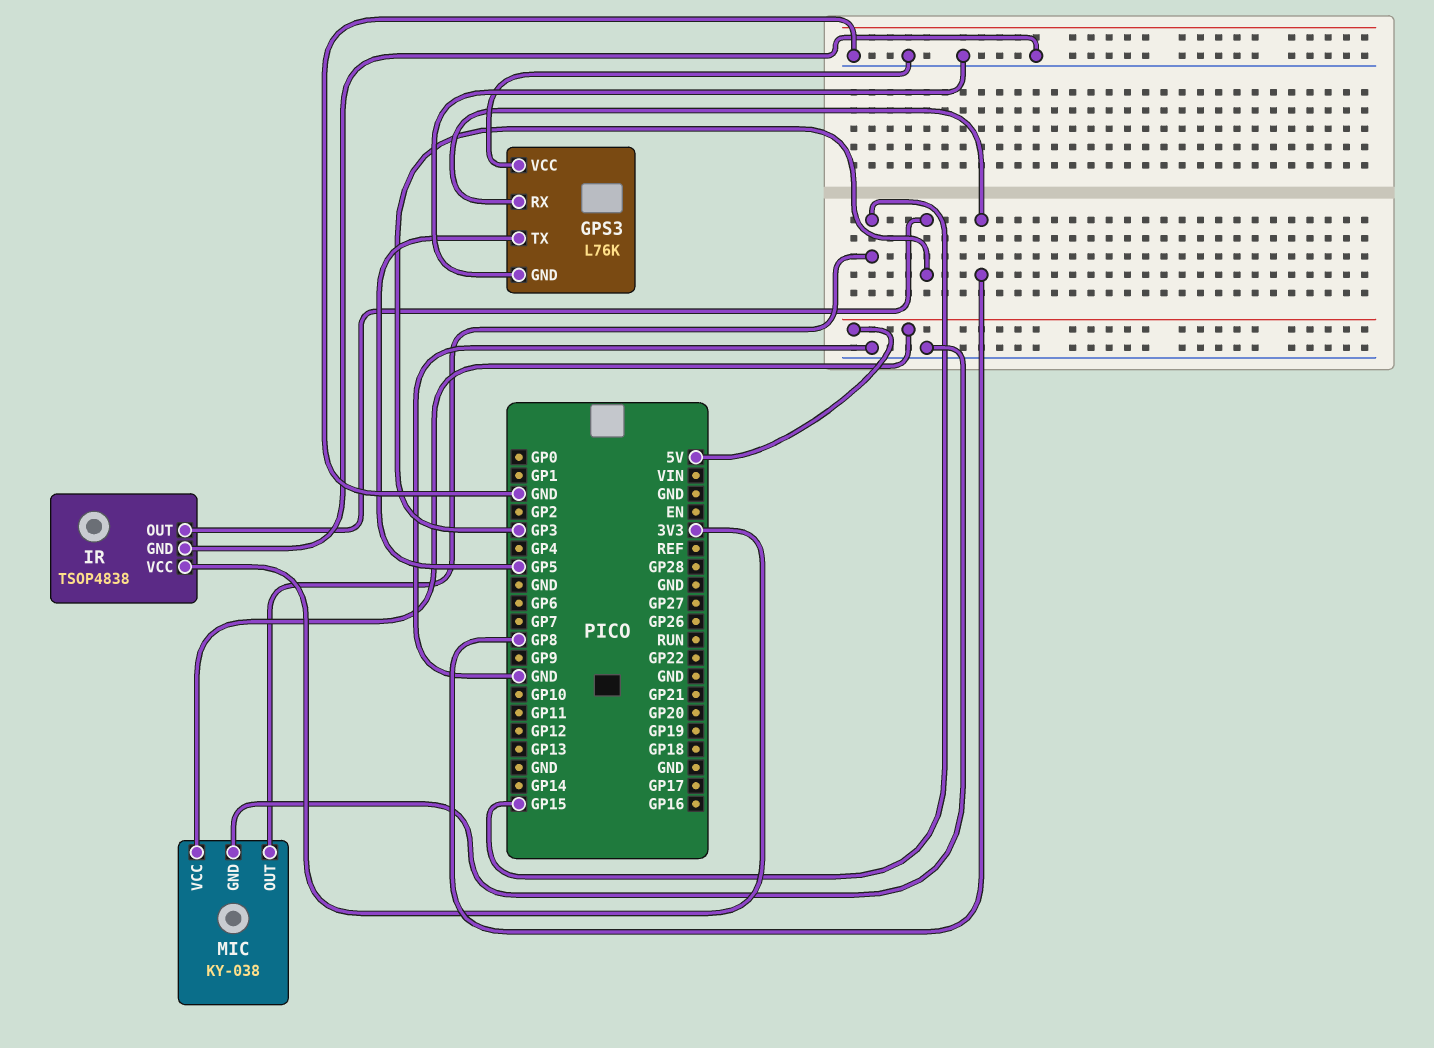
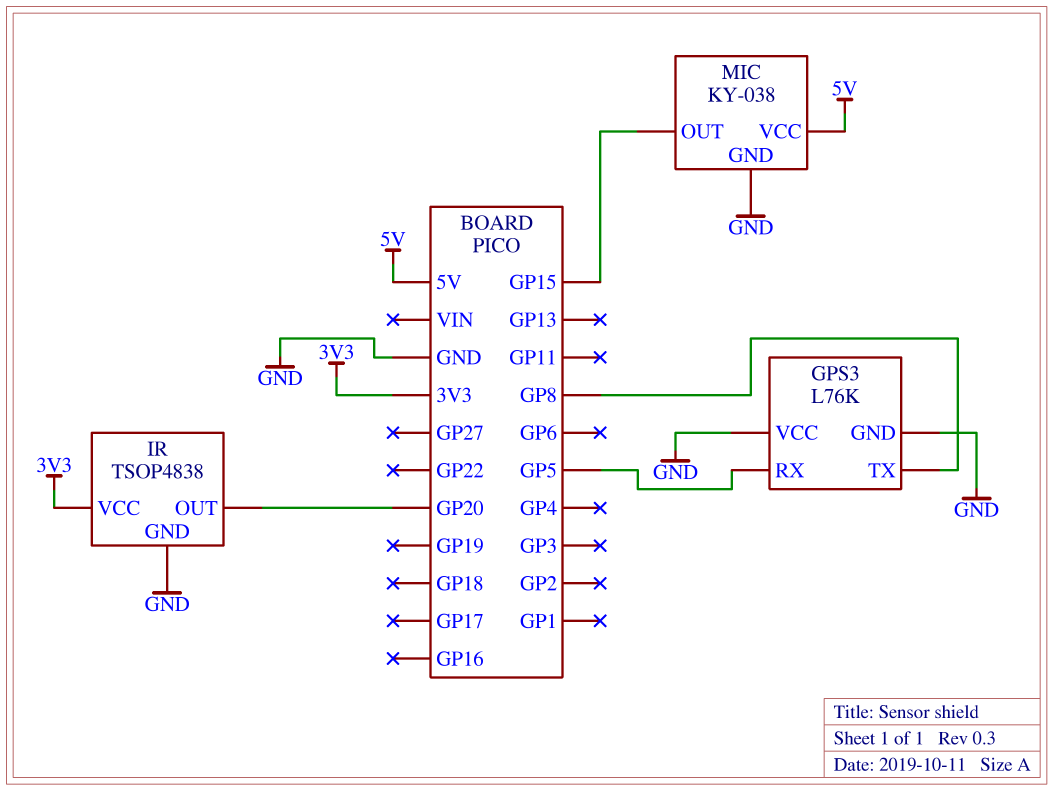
GPS3 pin RX: GP8 -> GP5
GPS3 pin TX: GP5 -> GP8
IR pin OUT: GP3 -> GP20

